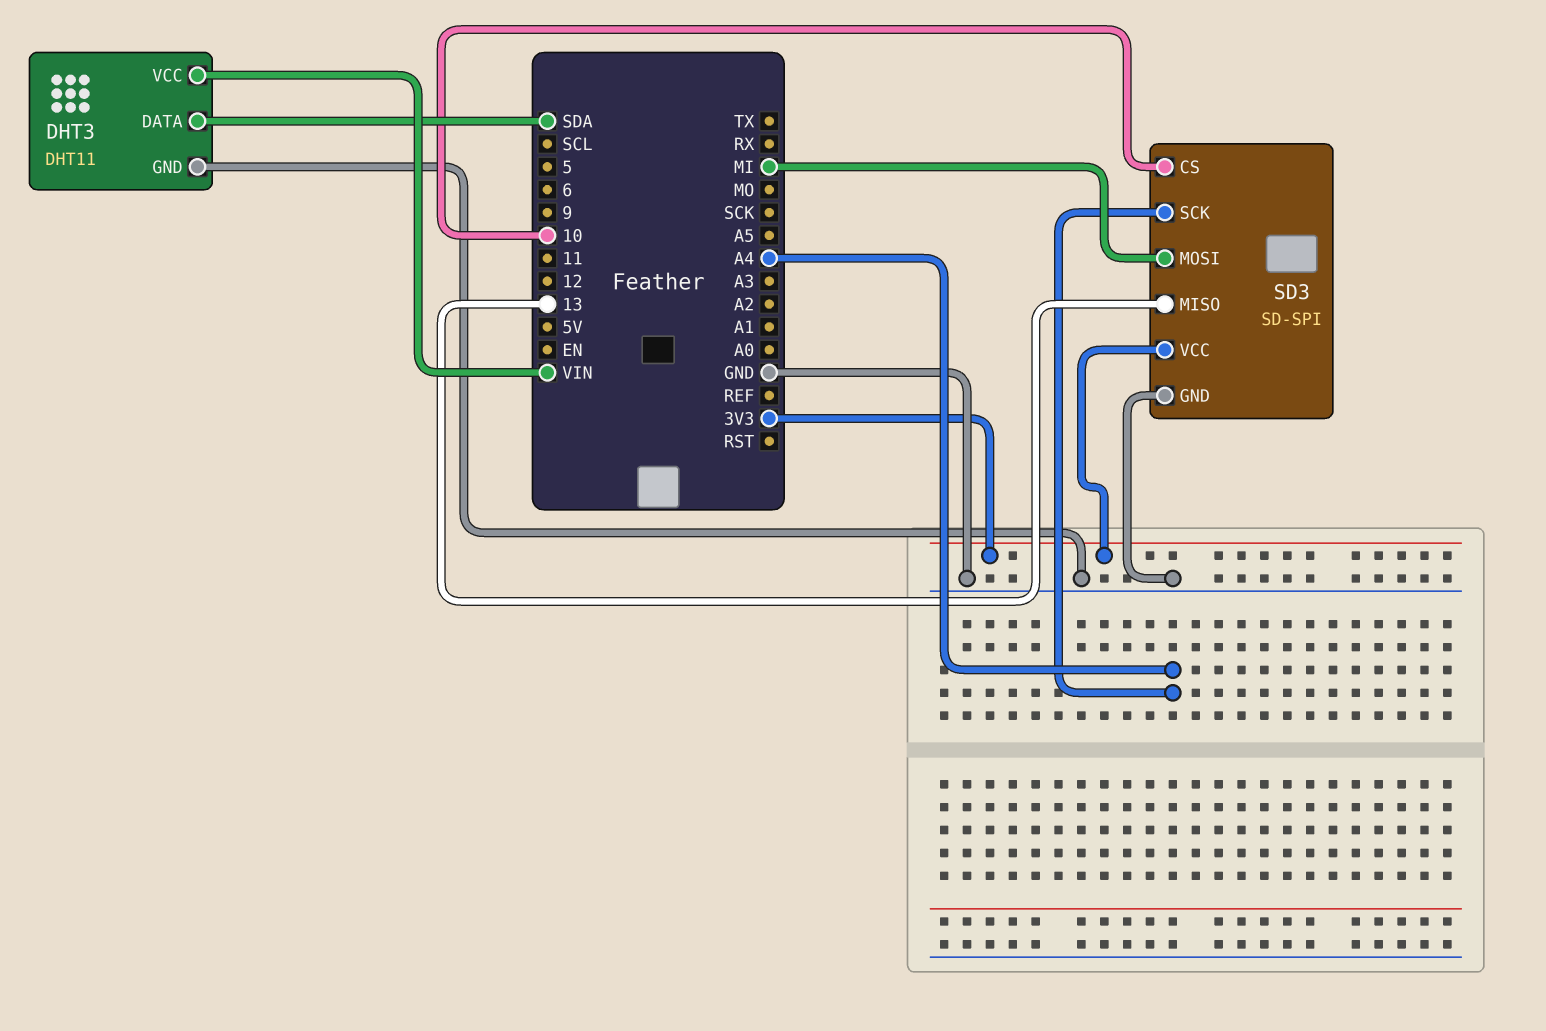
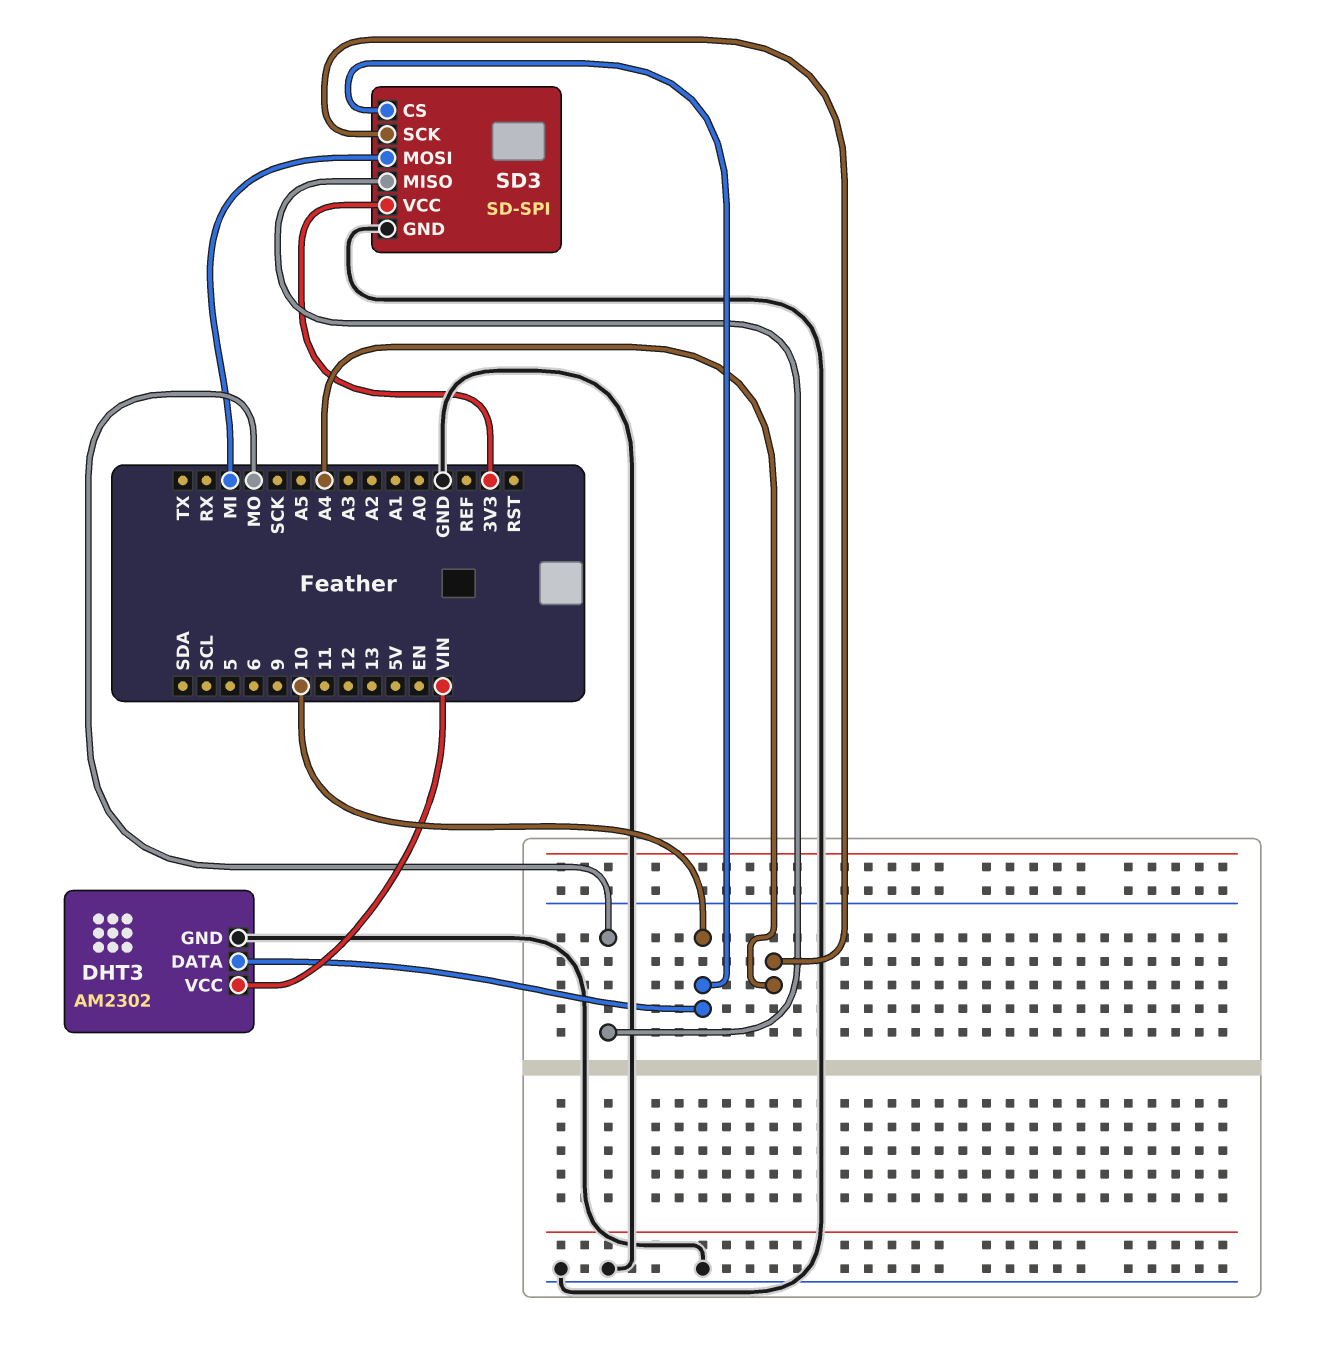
DHT3: DHT11 -> AM2302
DHT3 pin DATA: SDA -> 10
SD3 pin MISO: 13 -> MO

